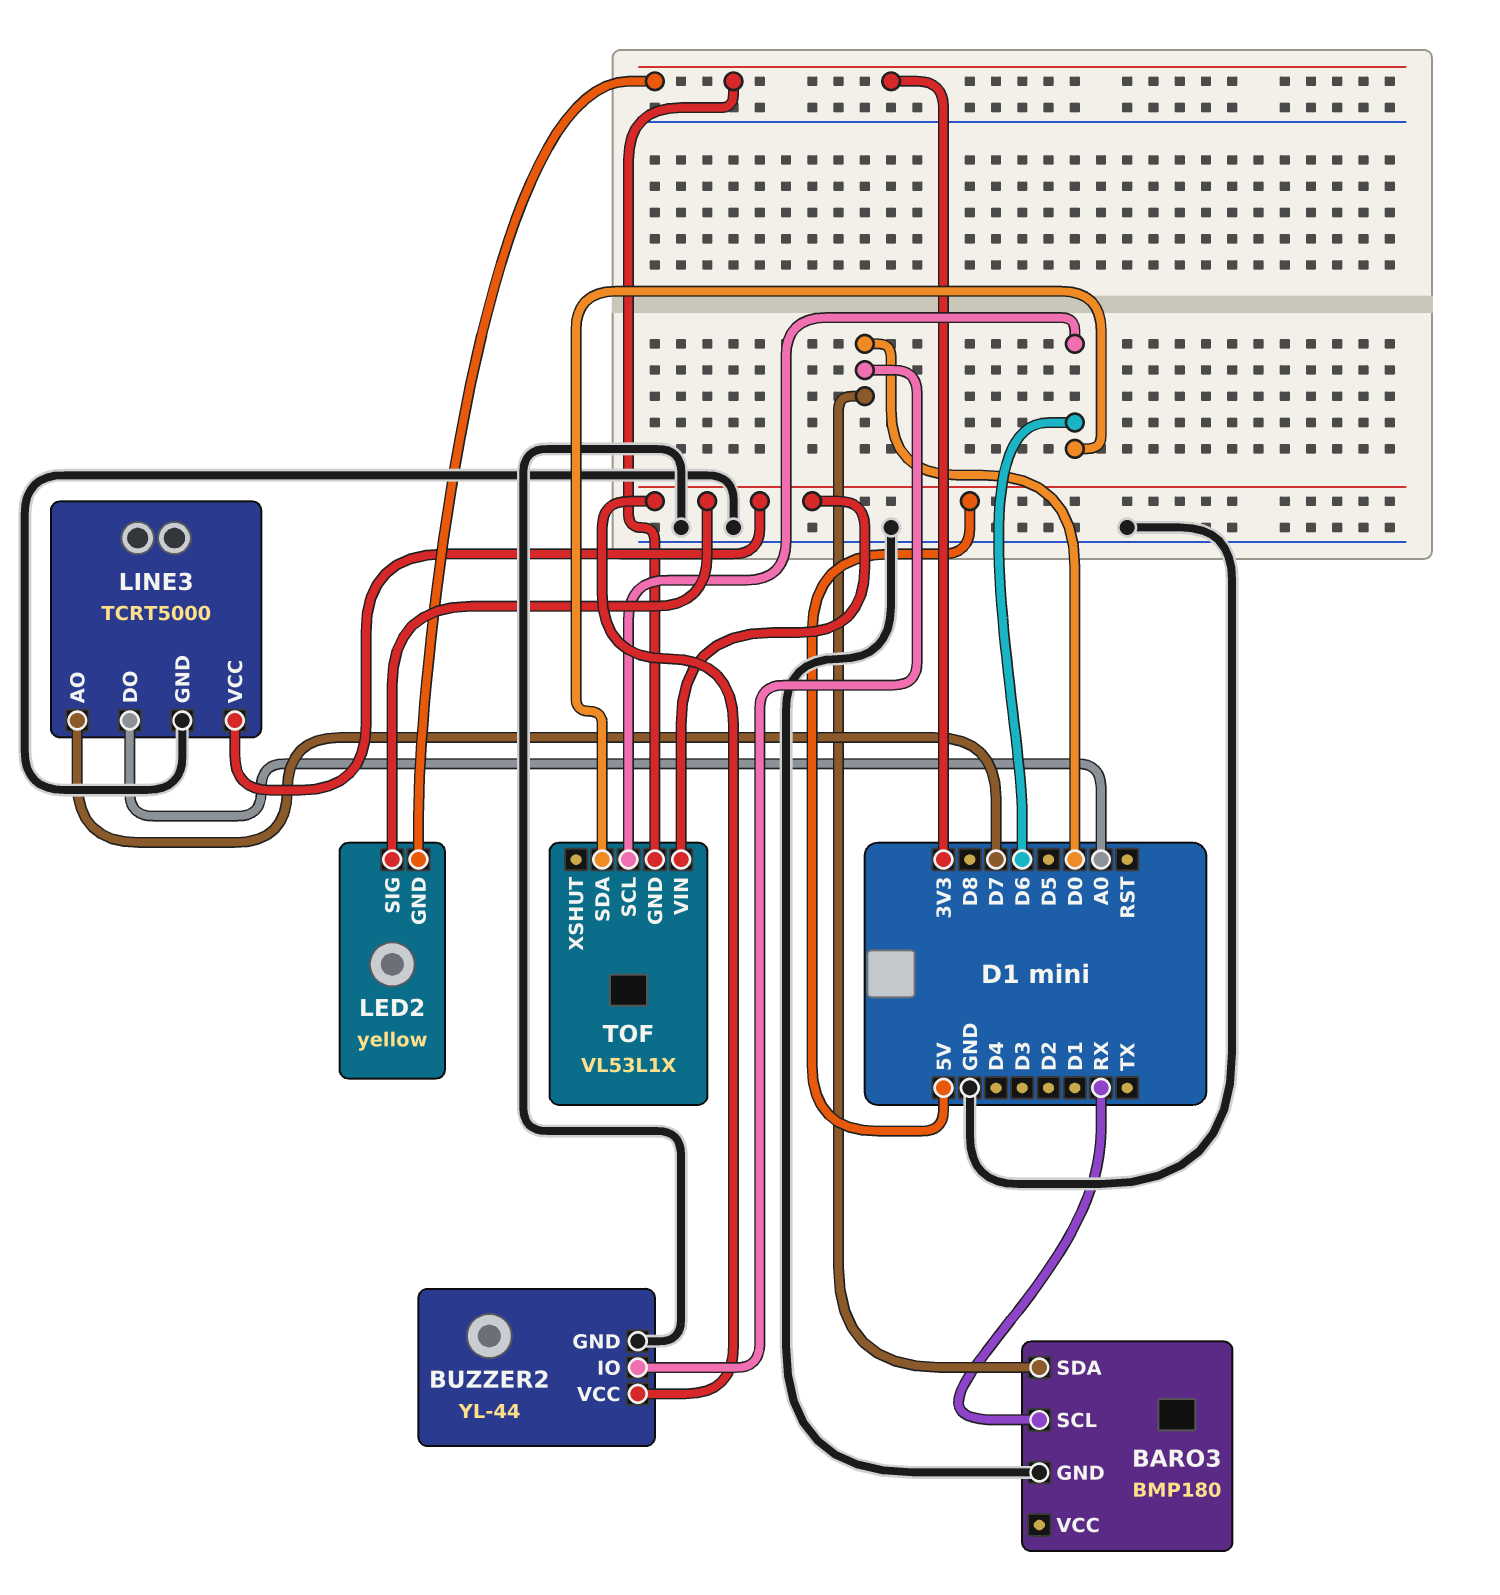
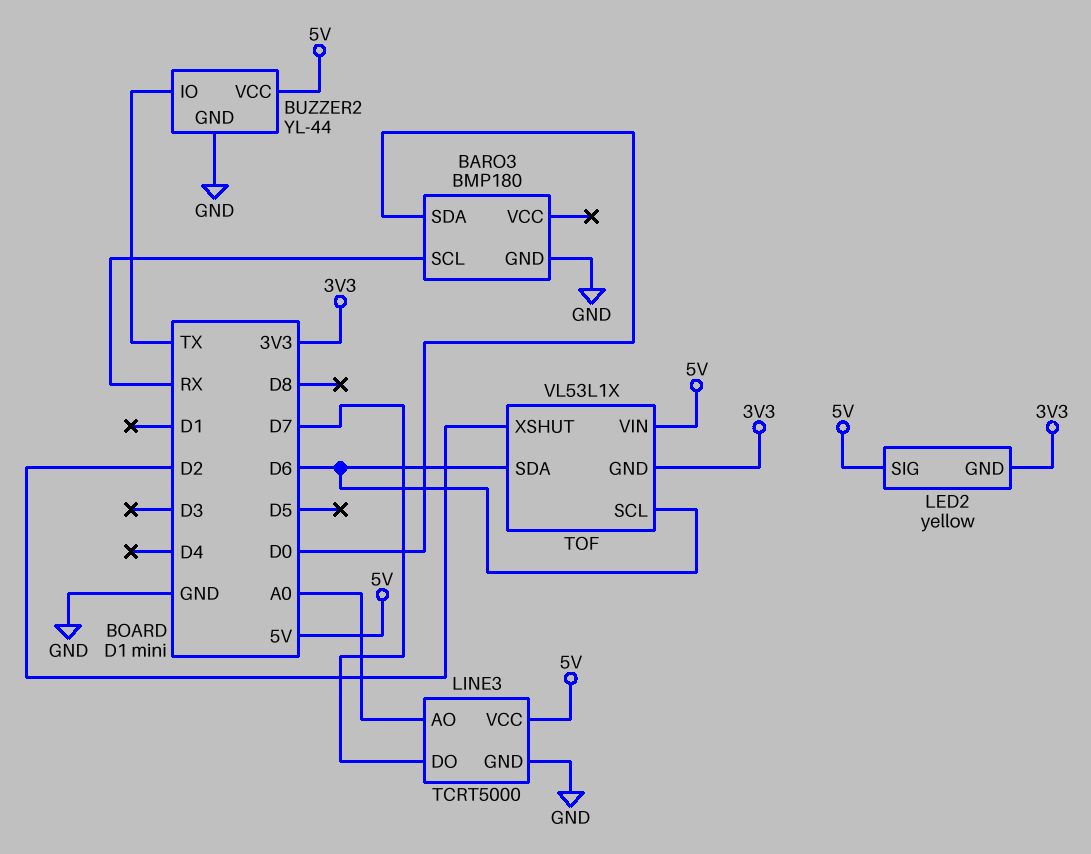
BUZZER2 pin IO: D0 -> TX
LINE3 pin AO: D7 -> A0
LINE3 pin DO: A0 -> D7
TOF pin XSHUT: none -> D2

